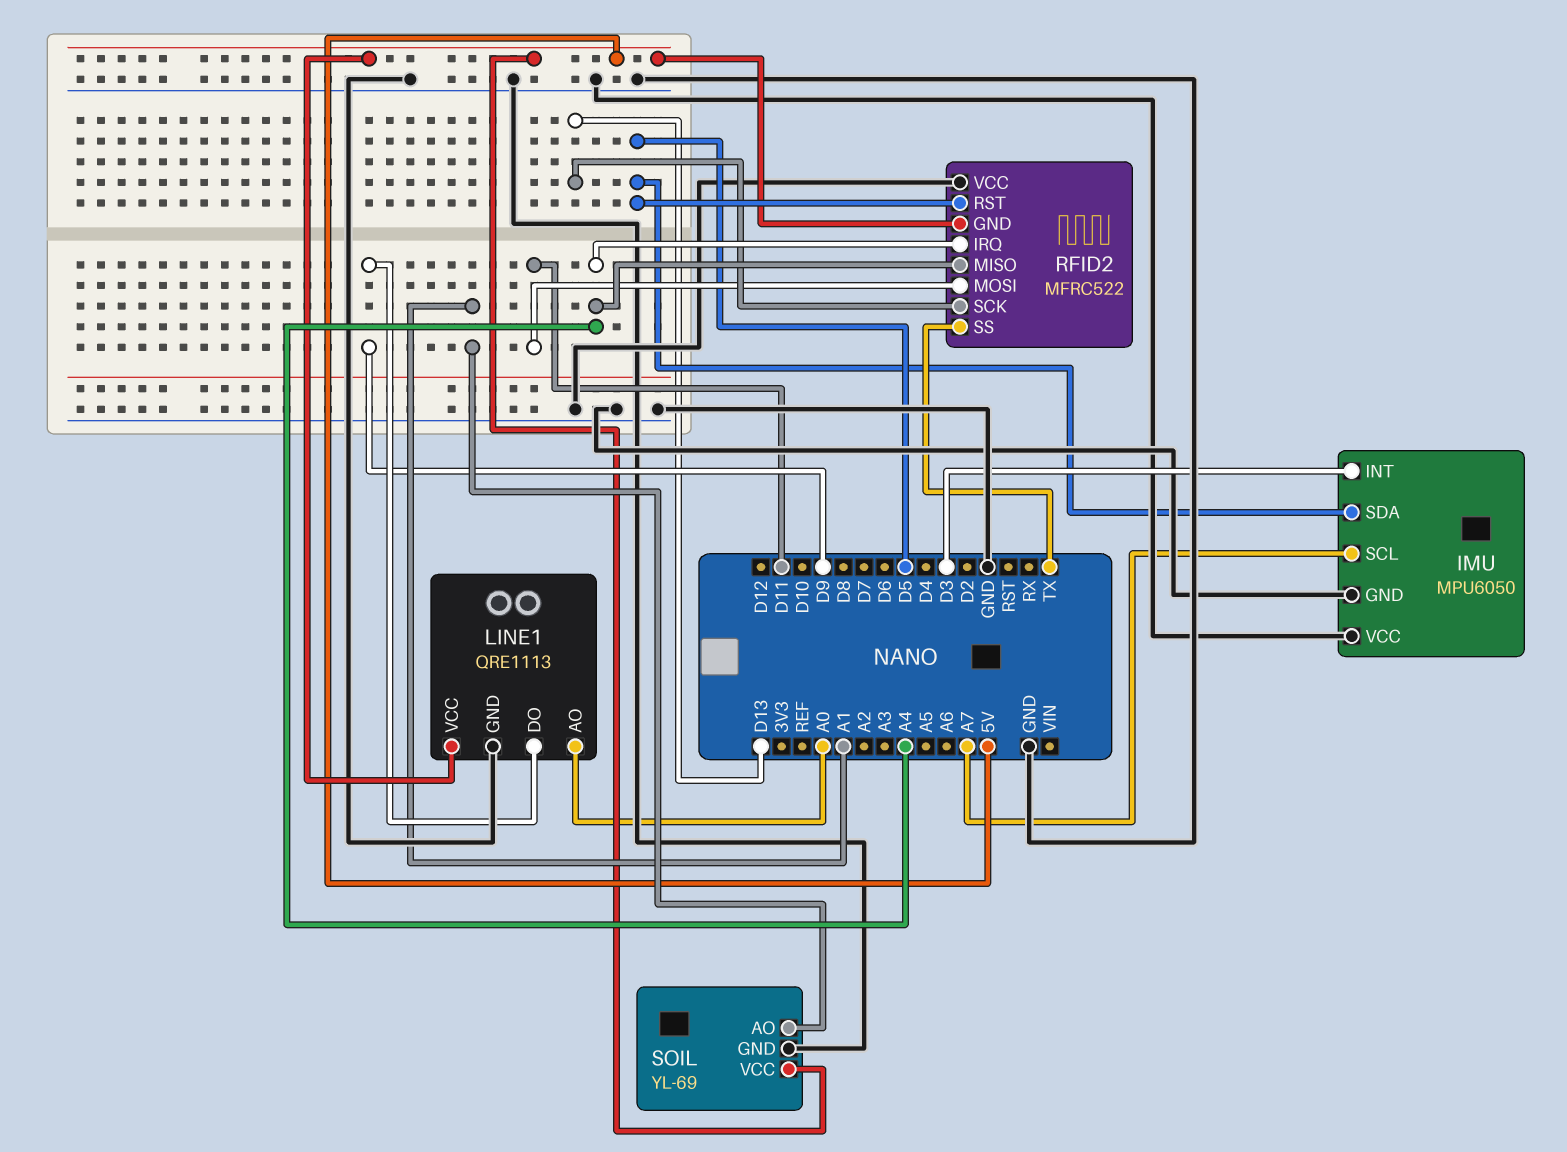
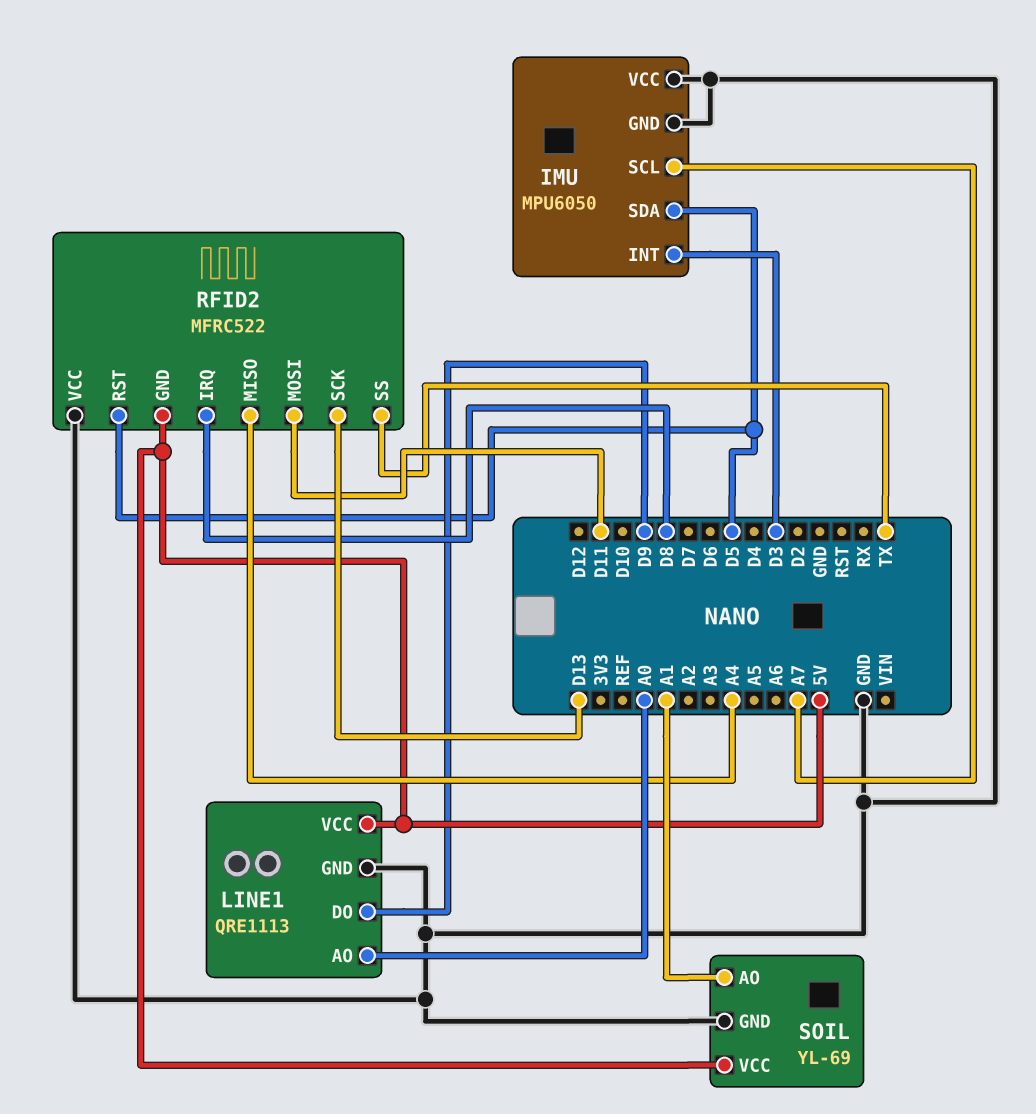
RFID2 pin IRQ: A4 -> D8

